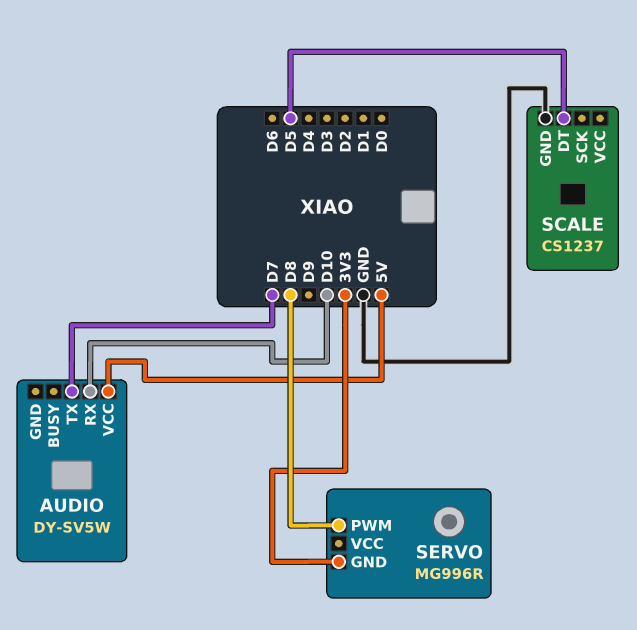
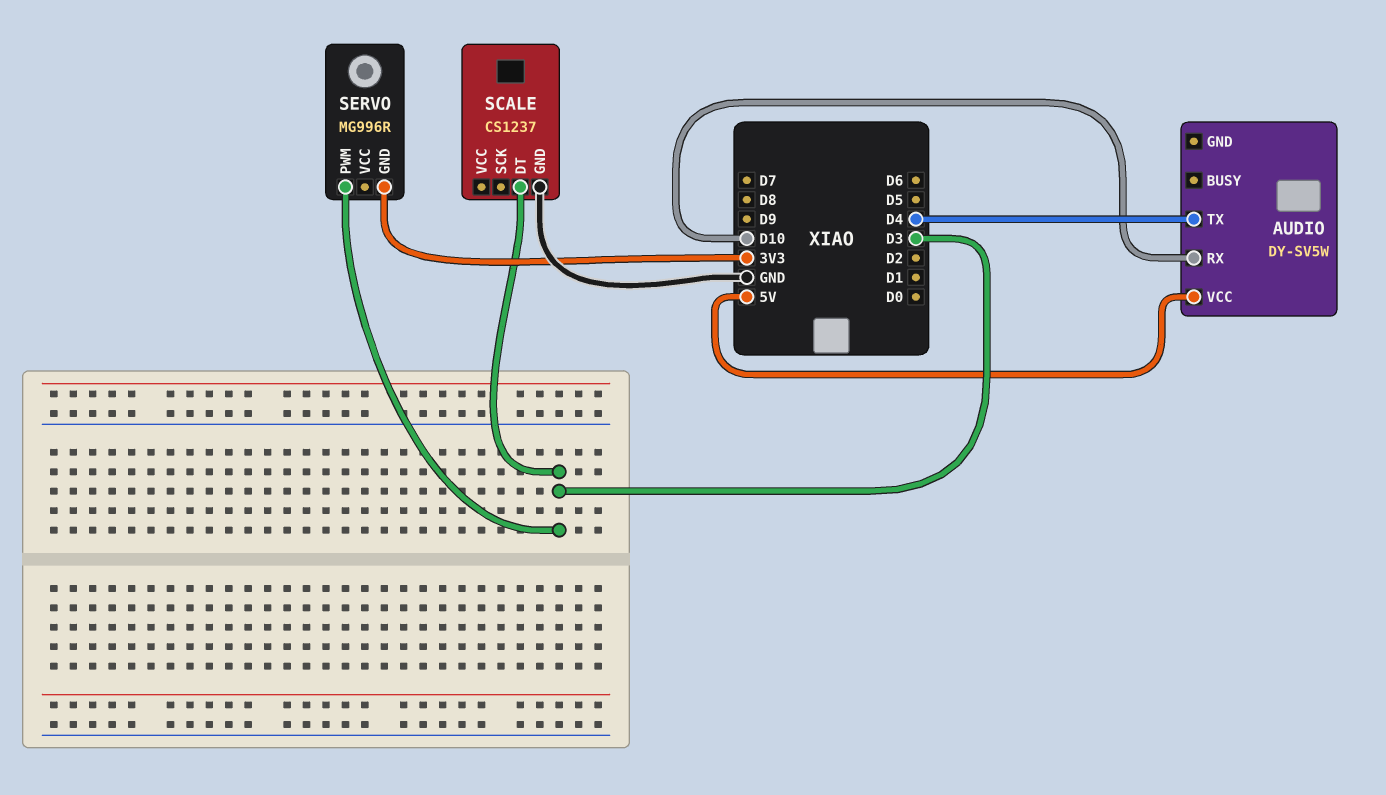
AUDIO pin TX: D7 -> D4
SCALE pin DT: D5 -> D3
SERVO pin PWM: D8 -> D3

